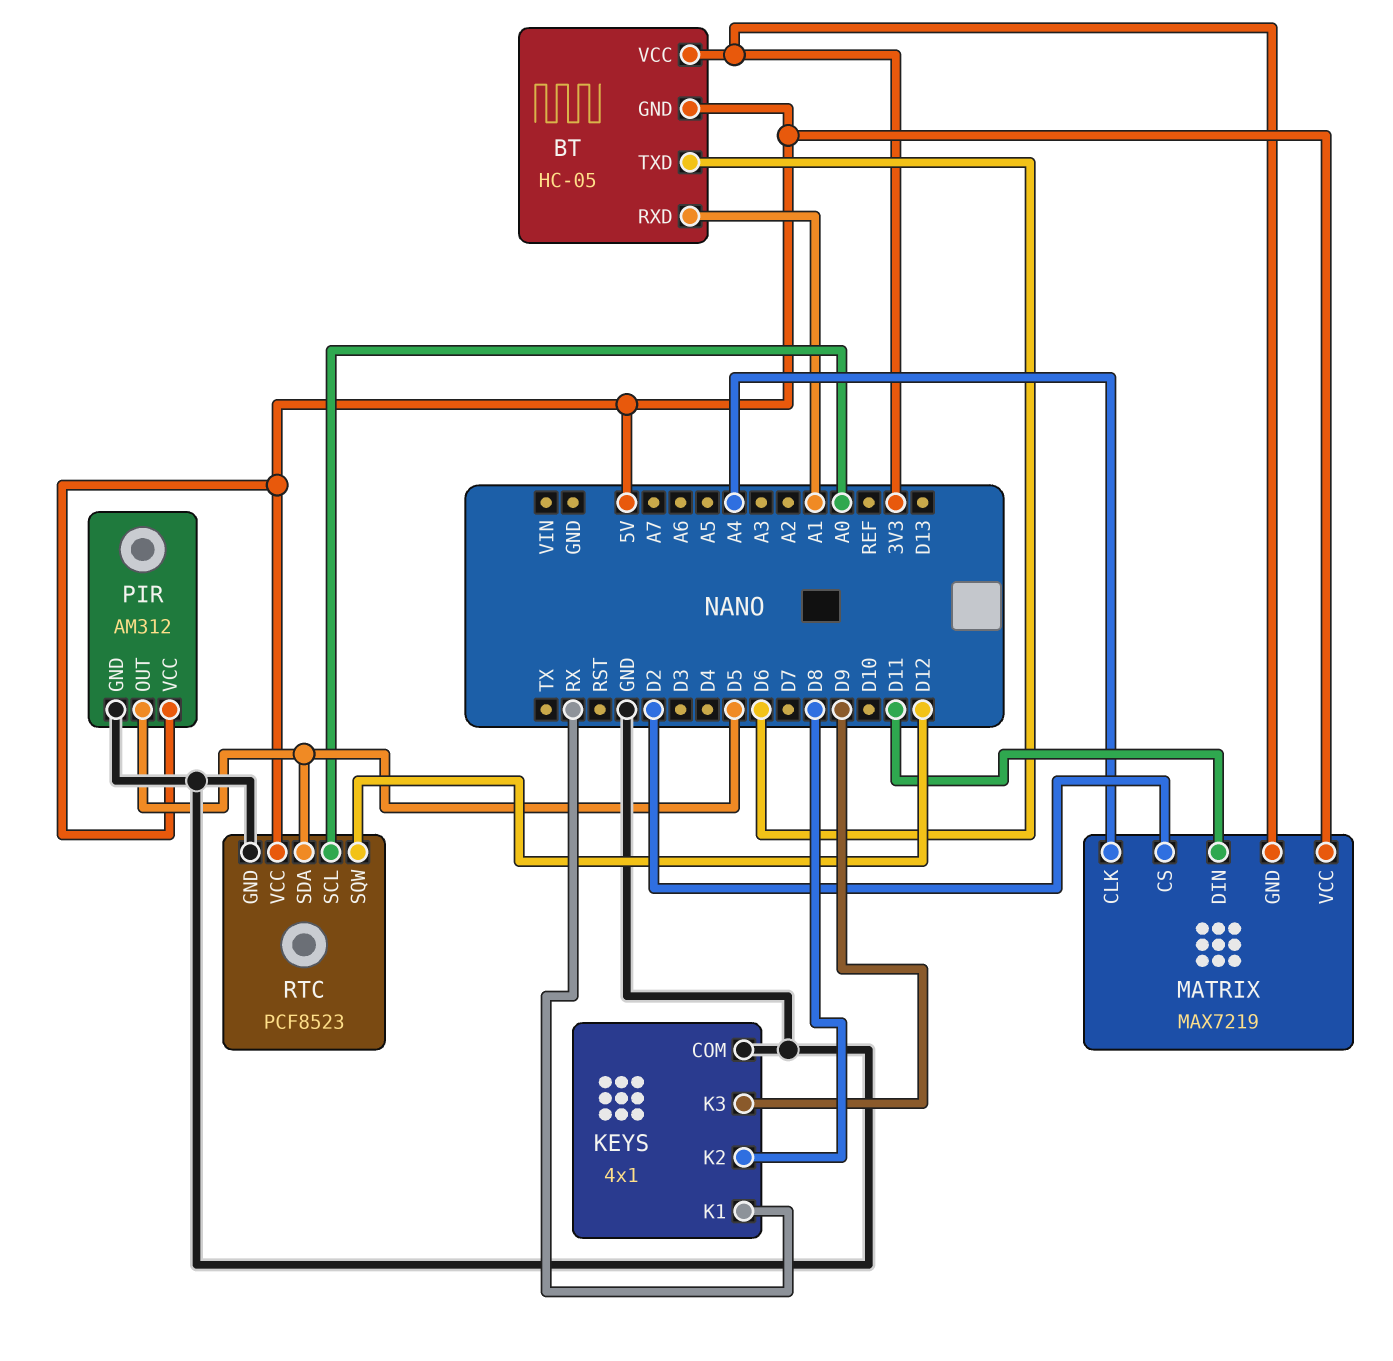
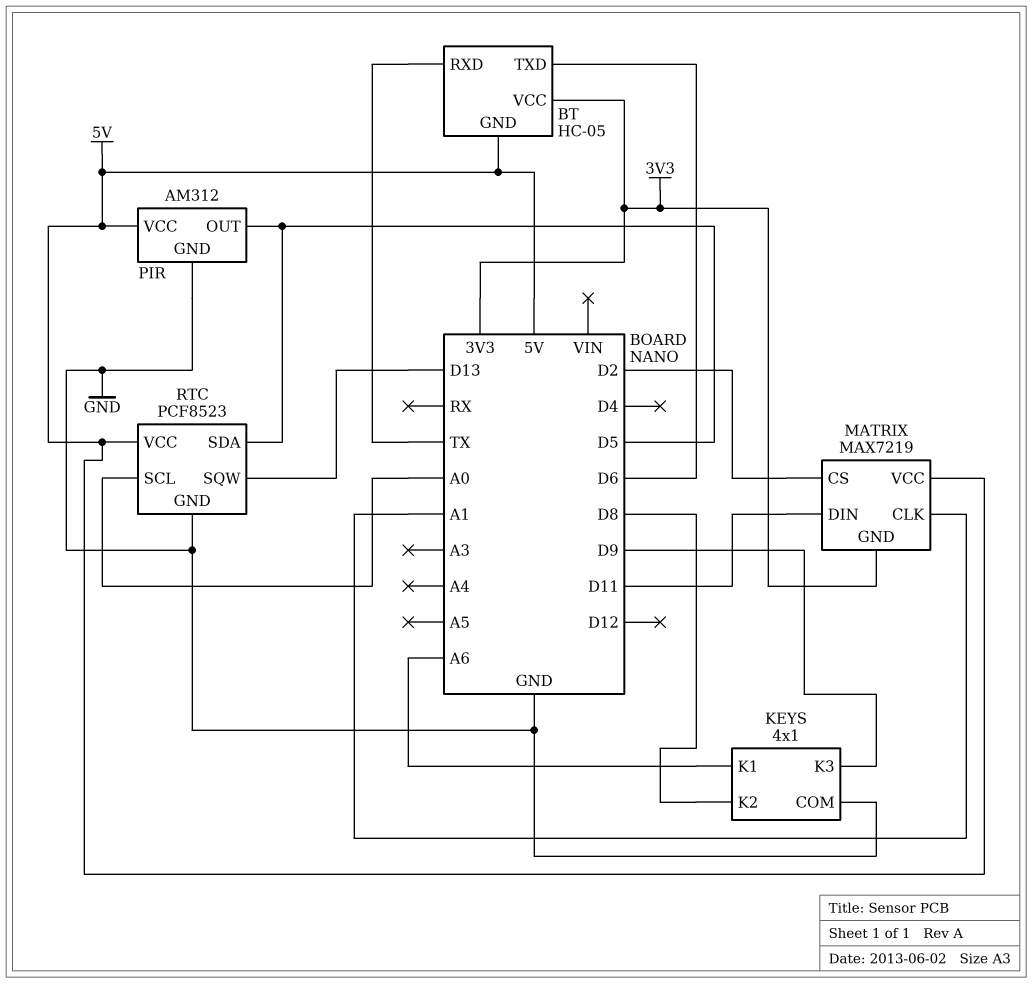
BT pin RXD: A1 -> TX
KEYS pin K1: RX -> A6
MATRIX pin CLK: A4 -> A1
RTC pin SQW: D12 -> D13

